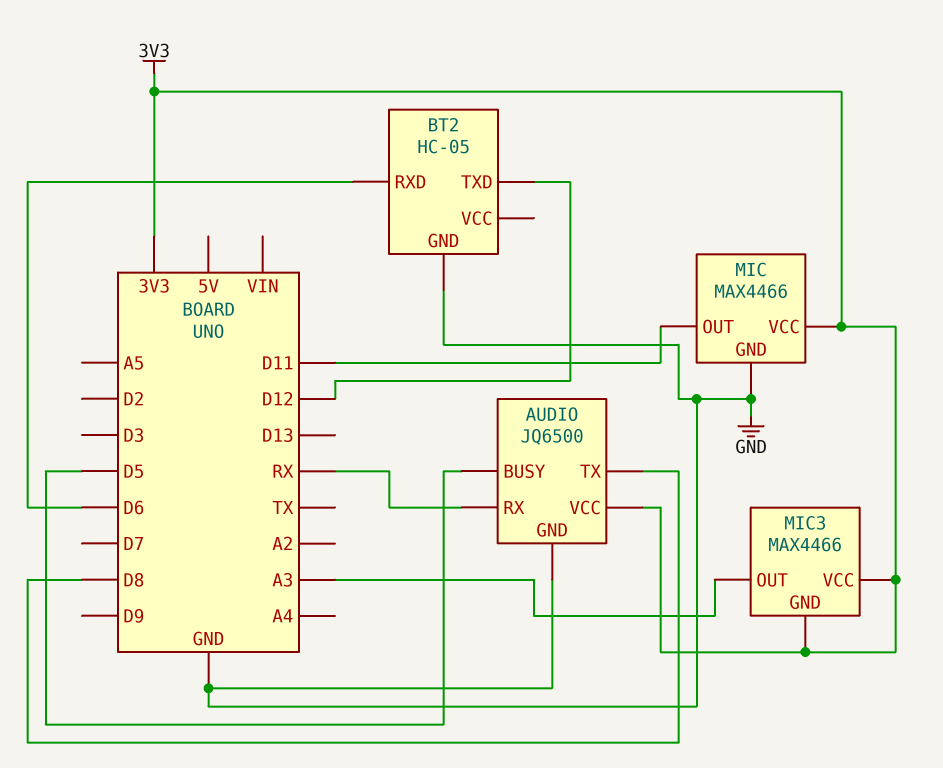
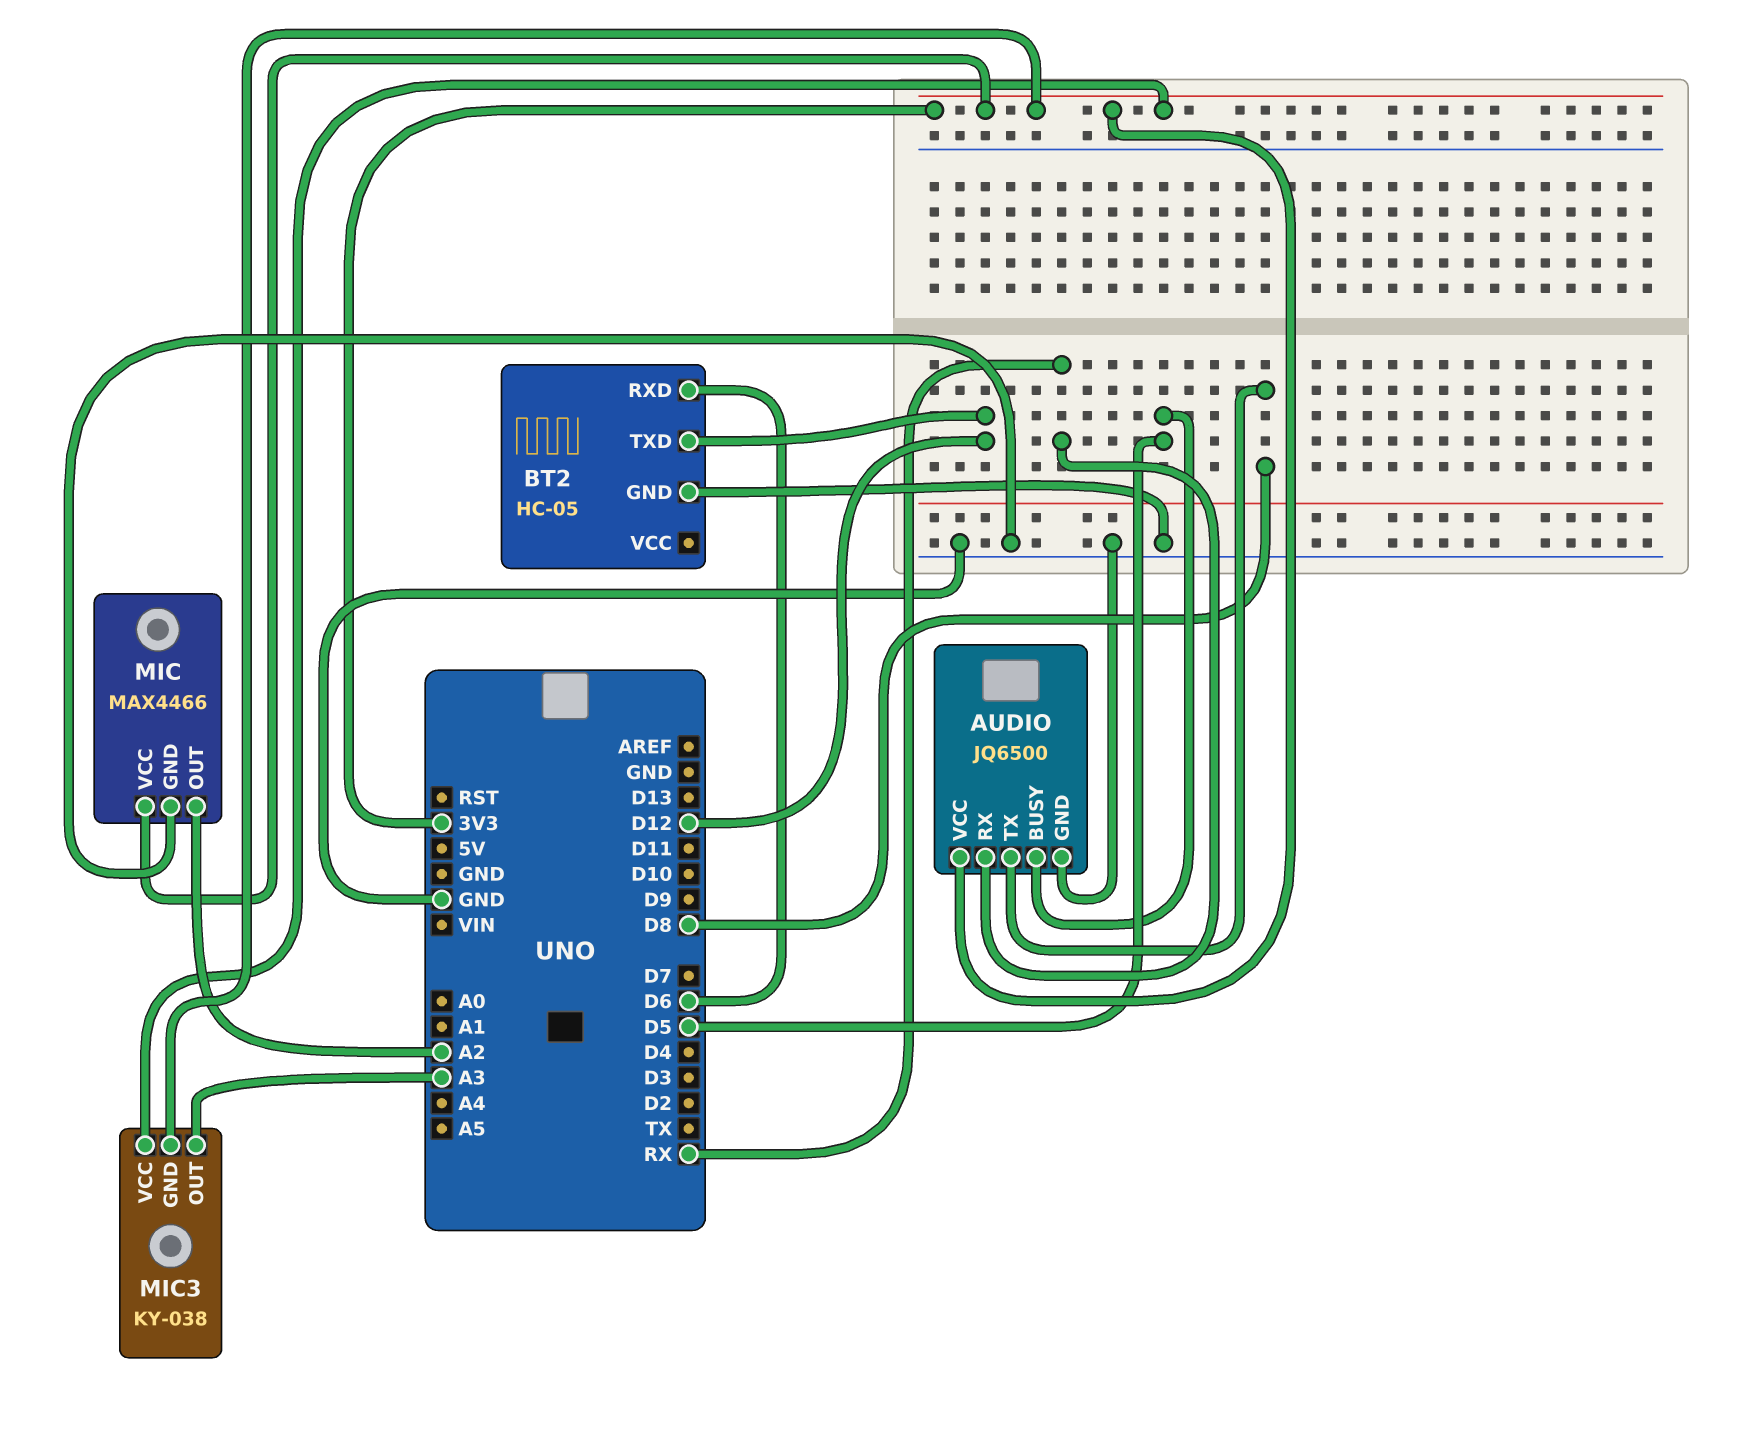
MIC pin OUT: D11 -> A2
MIC3: MAX4466 -> KY-038

